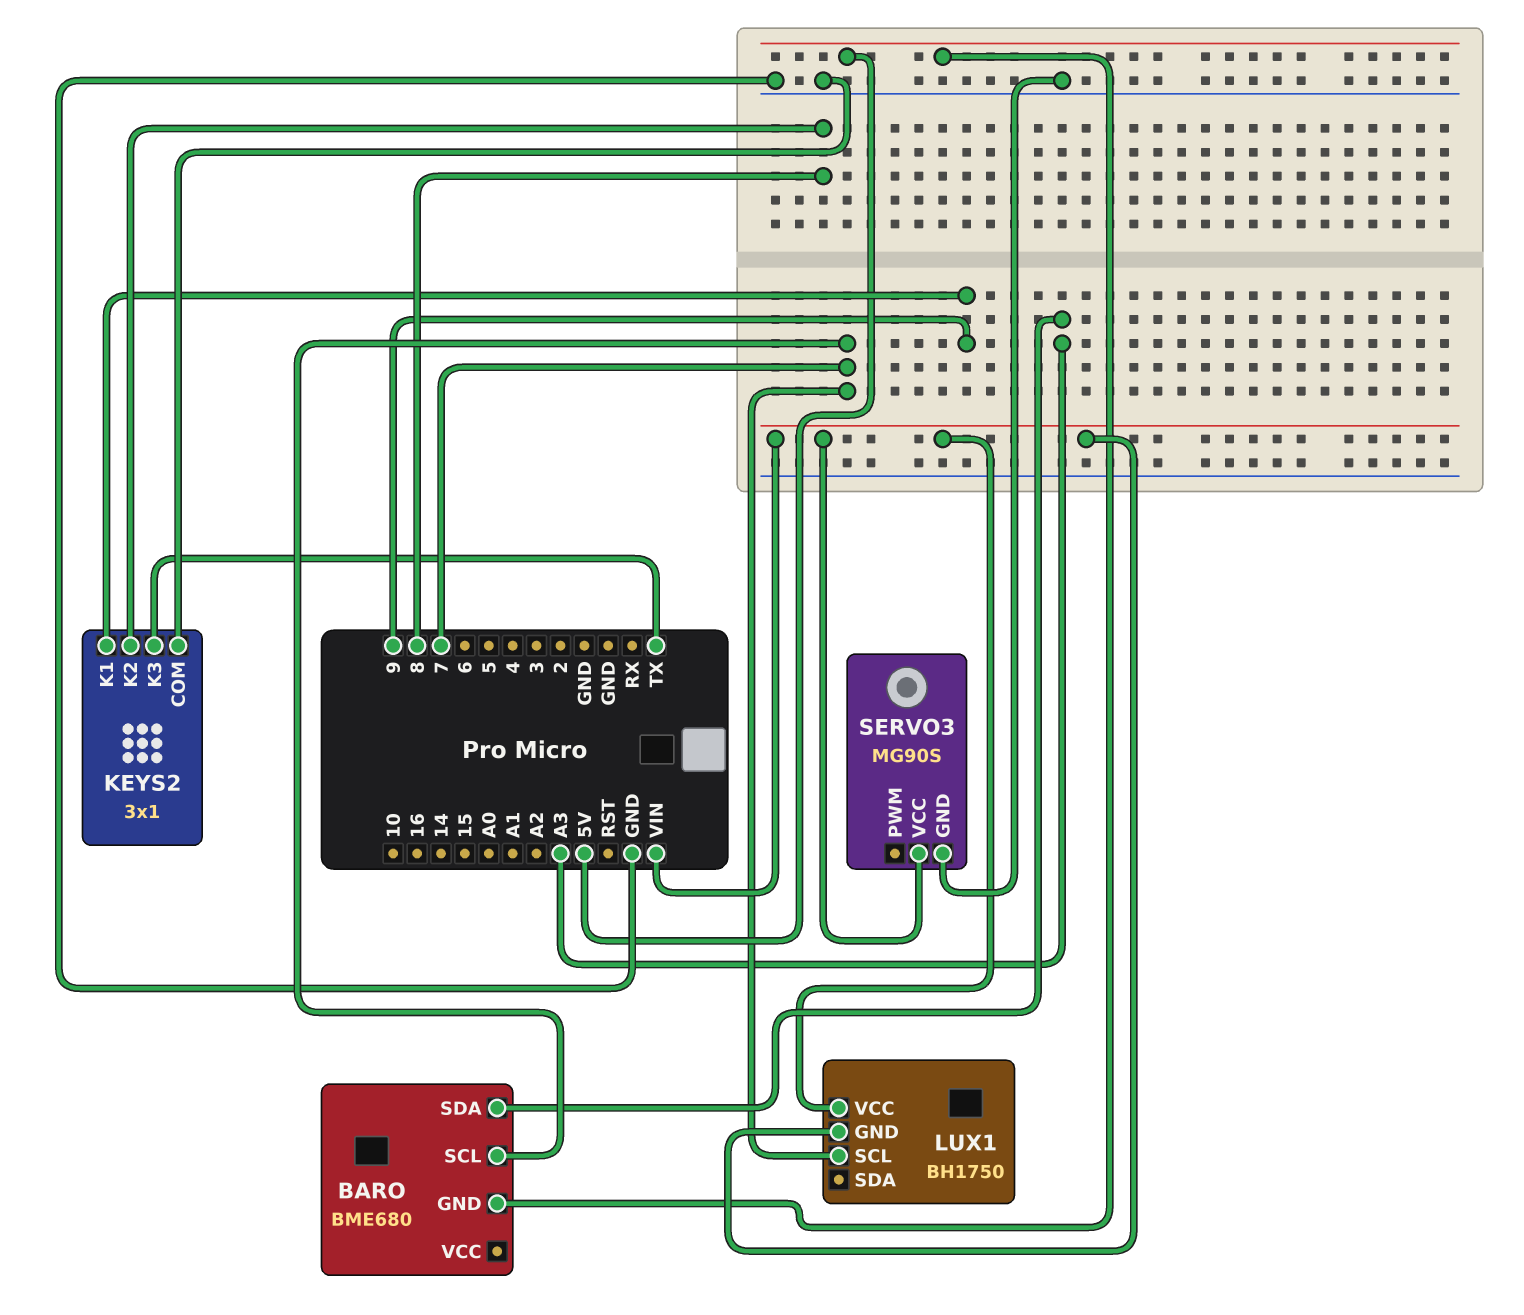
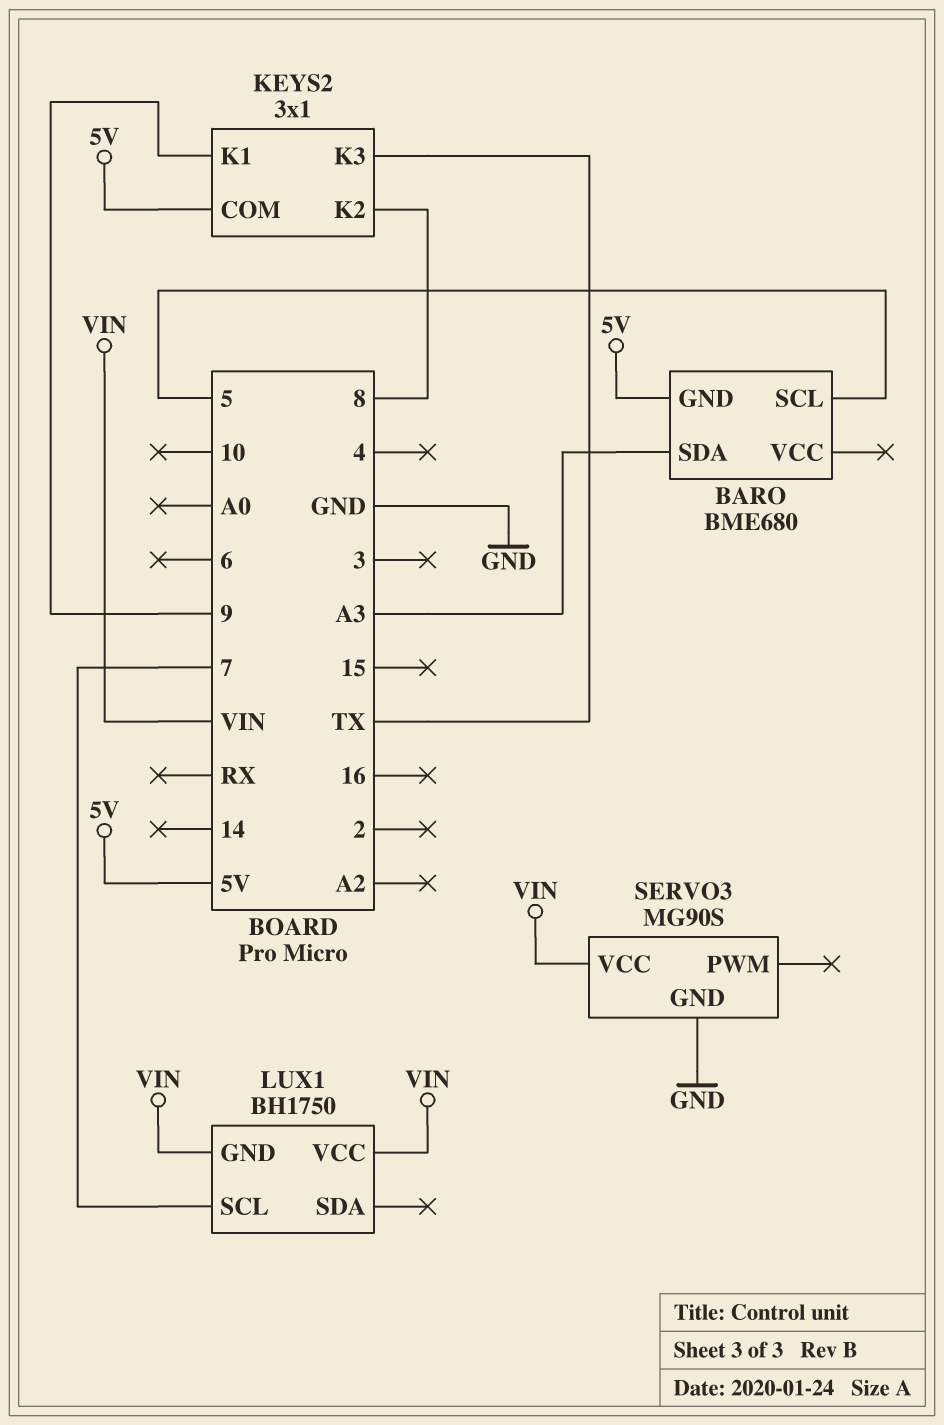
BARO pin SCL: 7 -> 5
KEYS2 pin COM: GND -> 5V

